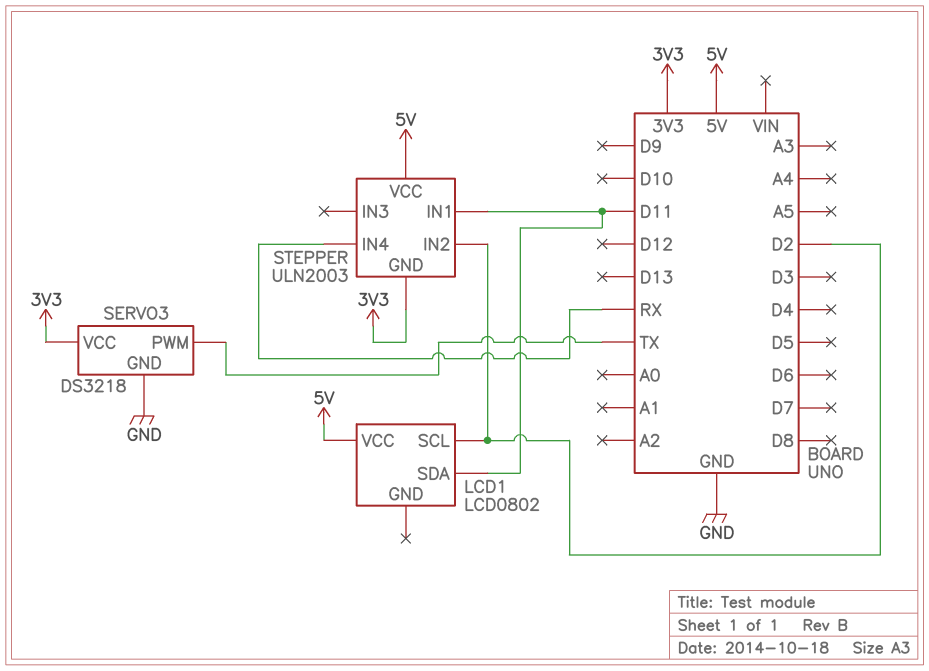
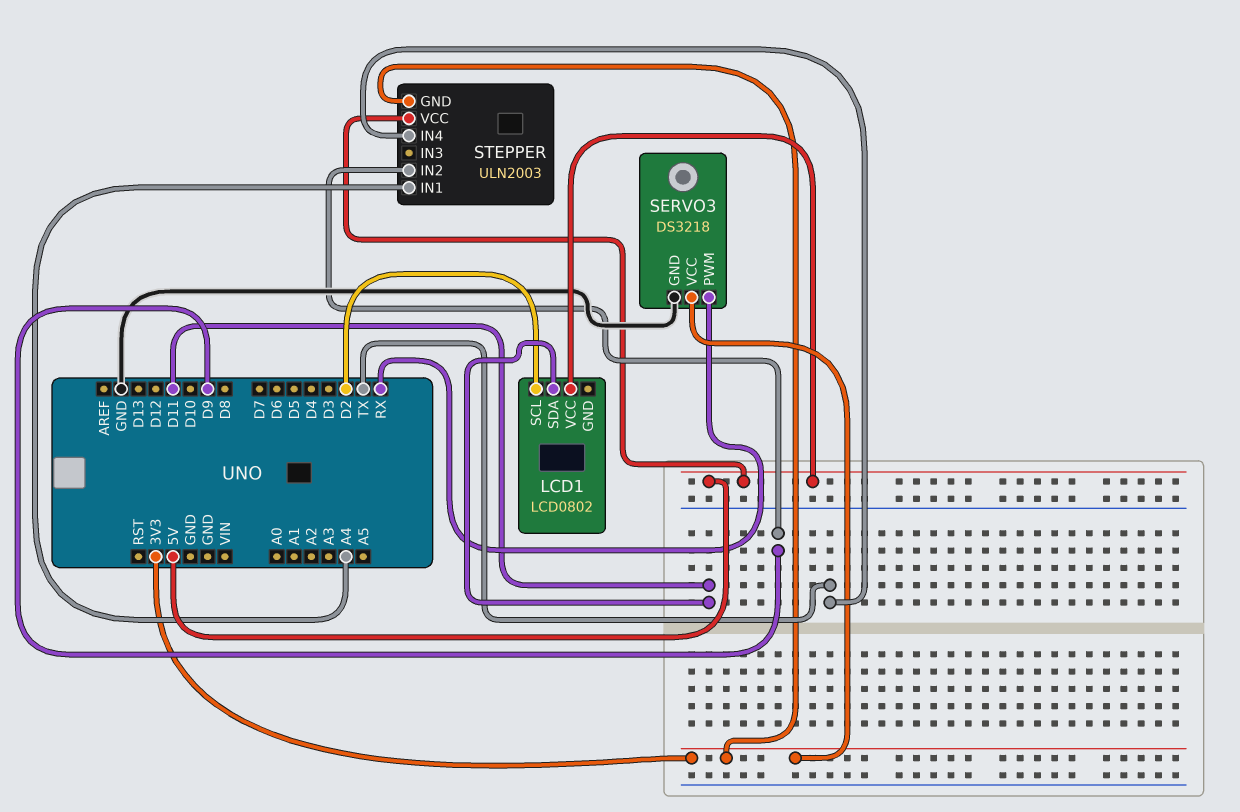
SERVO3 pin PWM: TX -> RX
STEPPER pin IN1: D11 -> A4
STEPPER pin IN2: D2 -> D9
STEPPER pin IN4: RX -> TX

